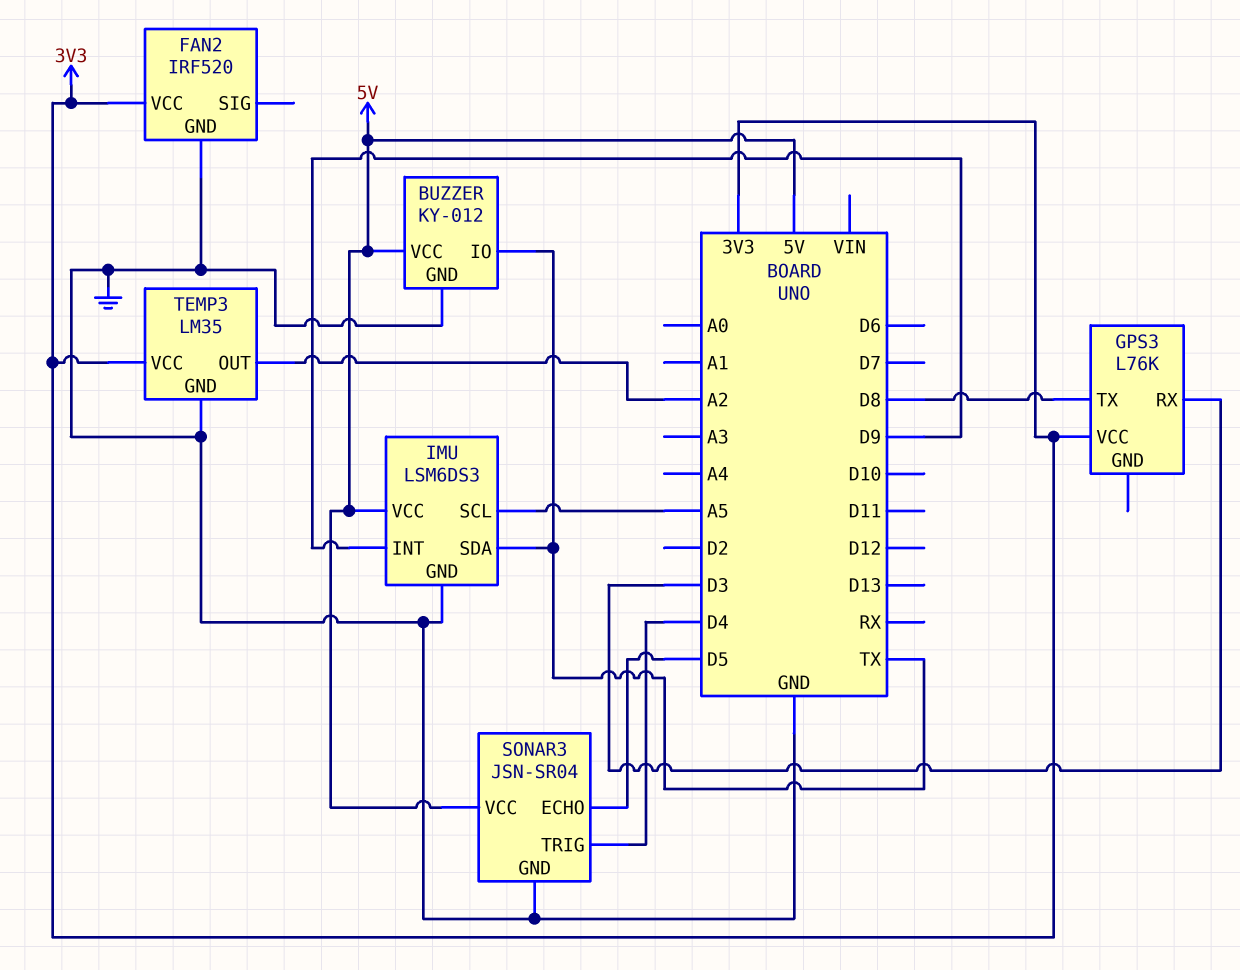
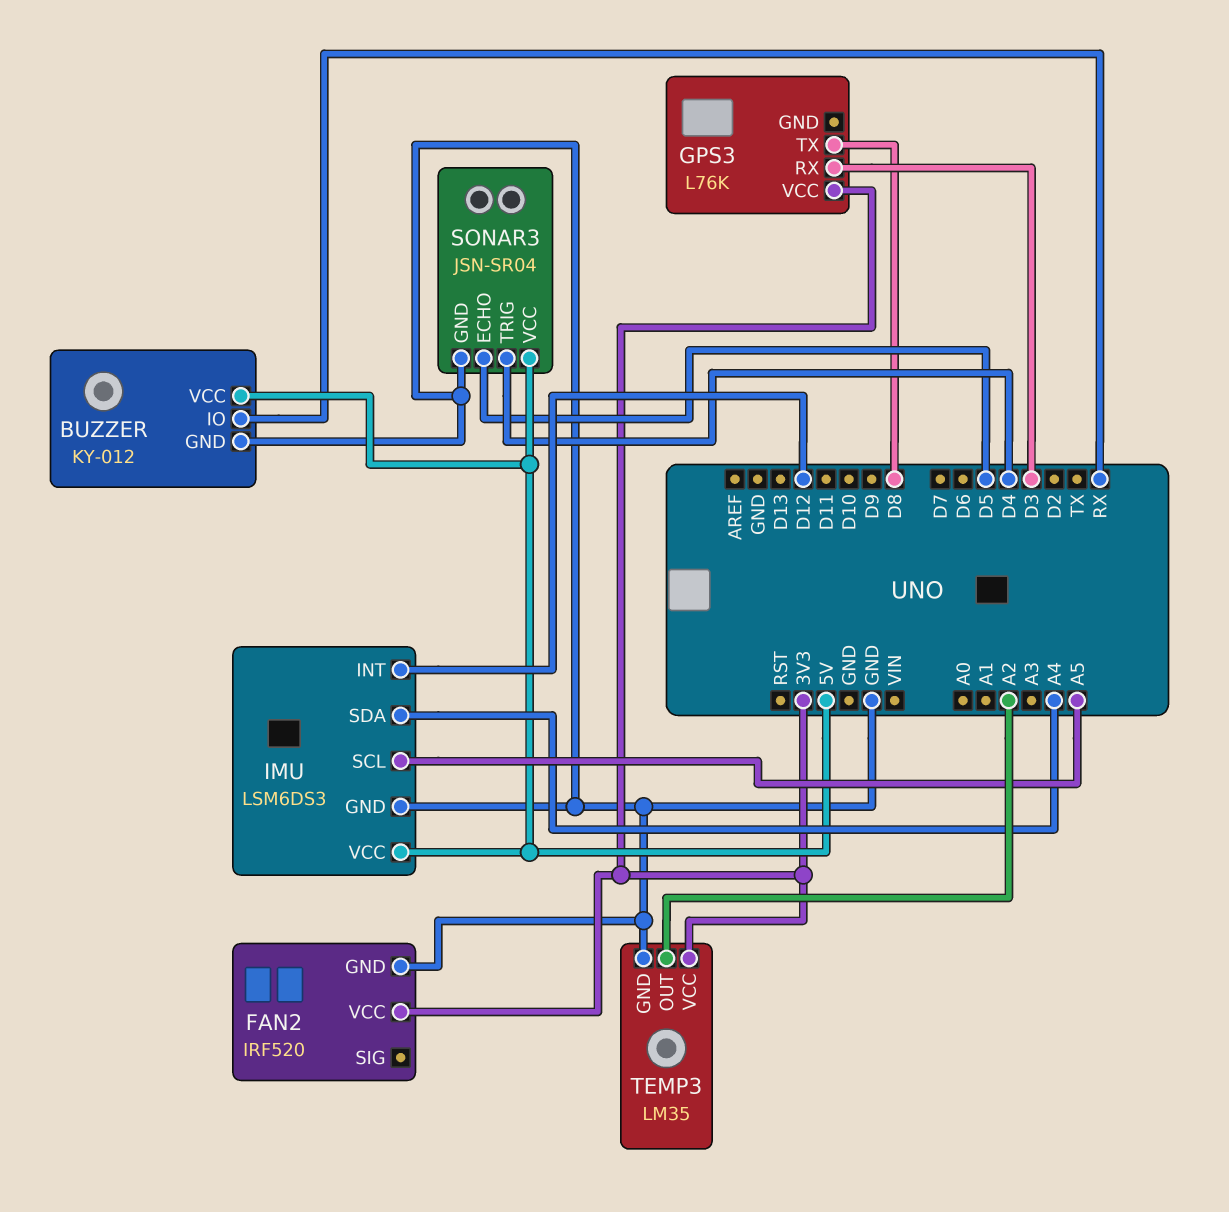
BUZZER pin IO: TX -> RX
IMU pin INT: D9 -> D12
IMU pin SDA: TX -> A4

